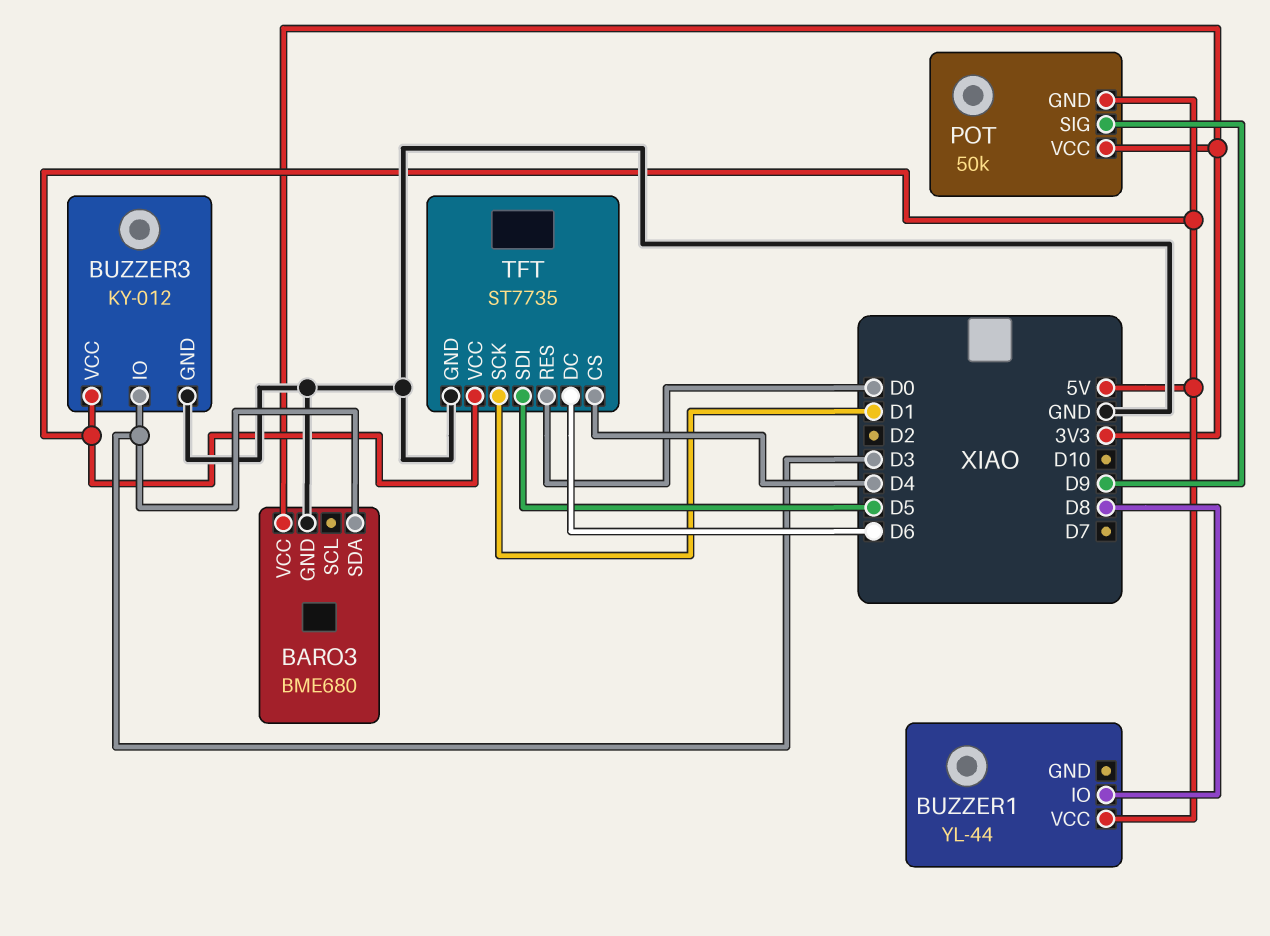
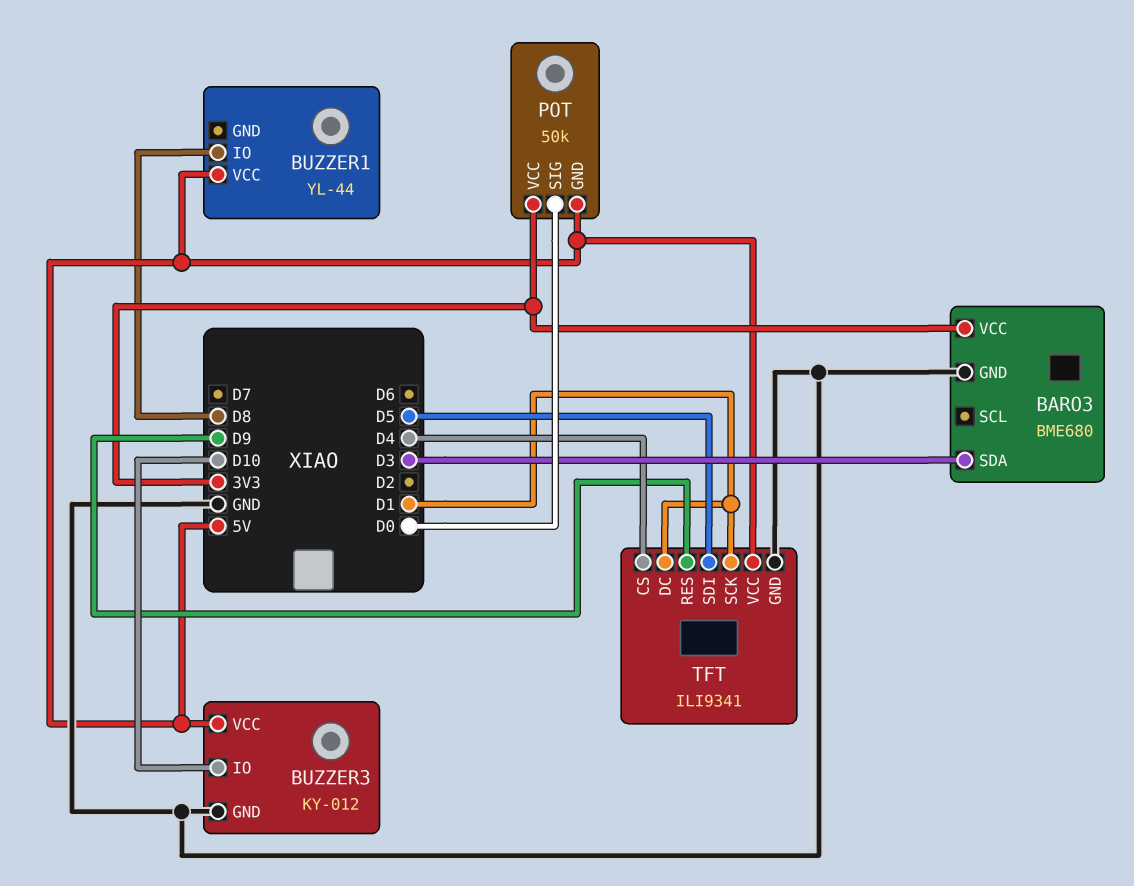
BUZZER3 pin IO: D3 -> D10
POT pin SIG: D9 -> D0
TFT: ST7735 -> ILI9341
TFT pin DC: D6 -> D1
TFT pin RES: D0 -> D9

